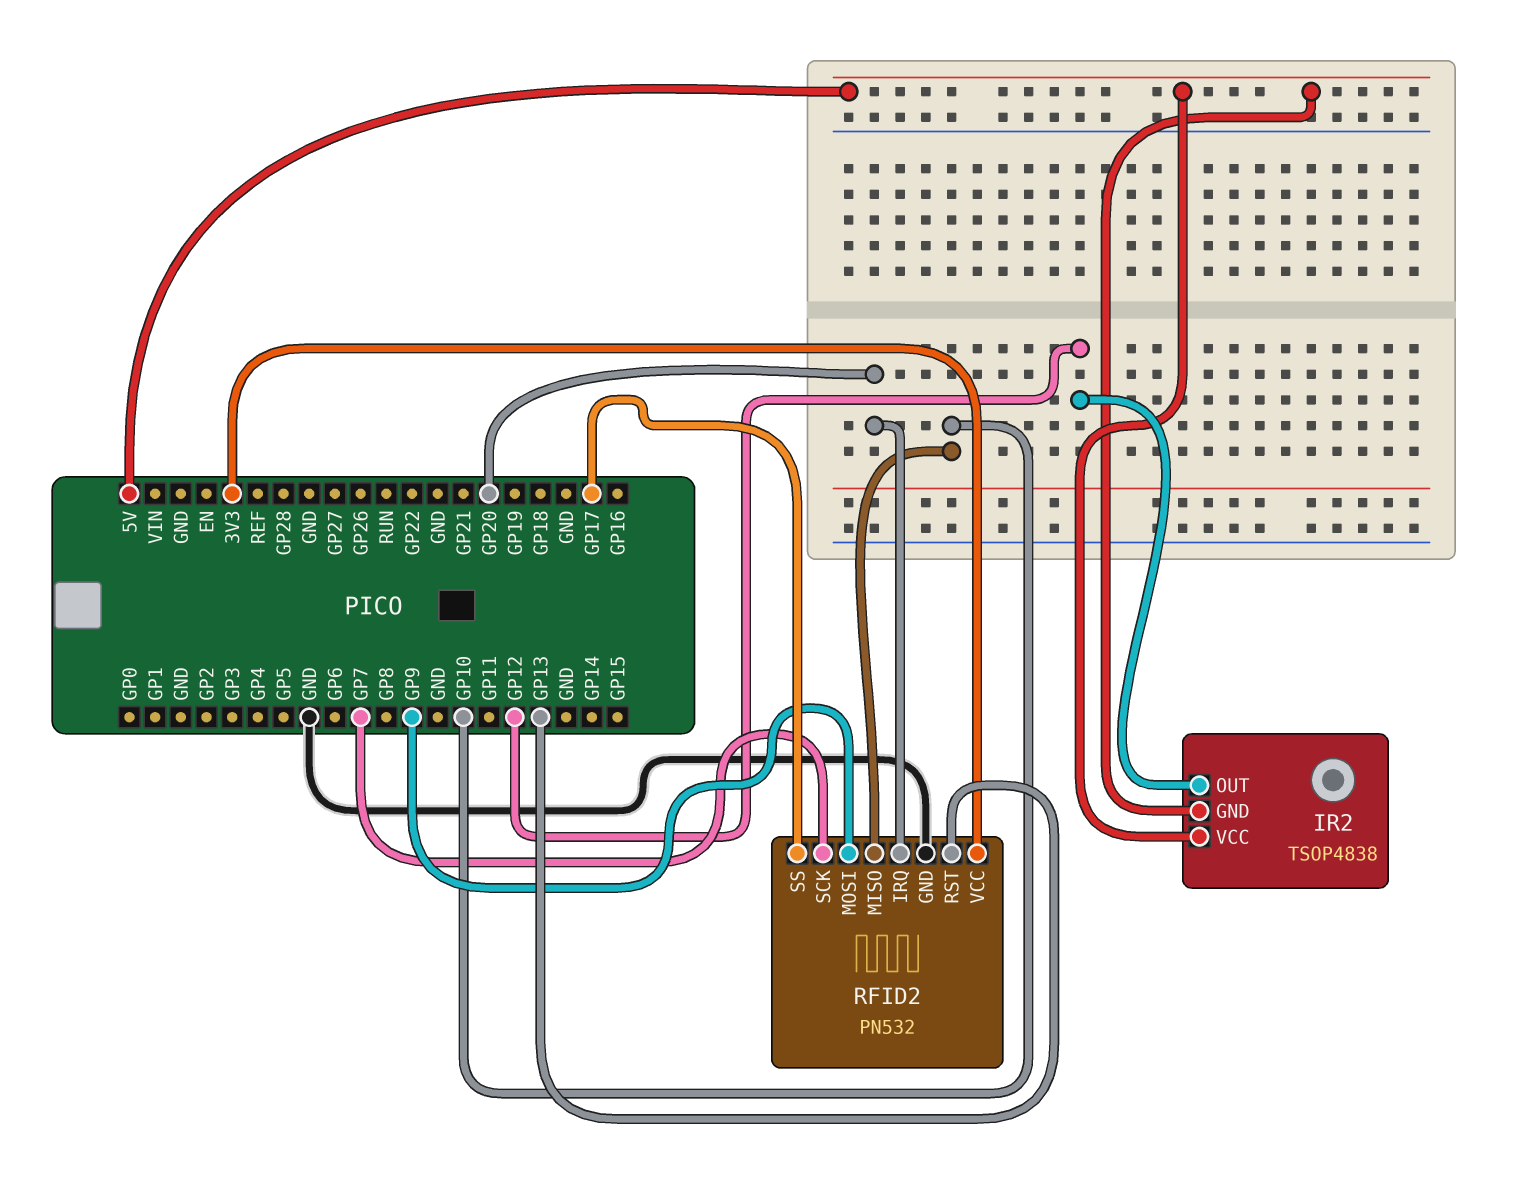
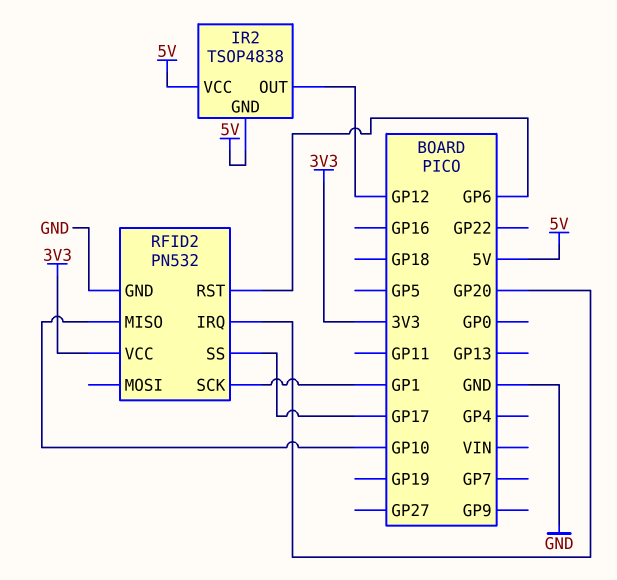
RFID2 pin MOSI: GP9 -> none
RFID2 pin RST: GP13 -> GP6
RFID2 pin SCK: GP7 -> GP1

